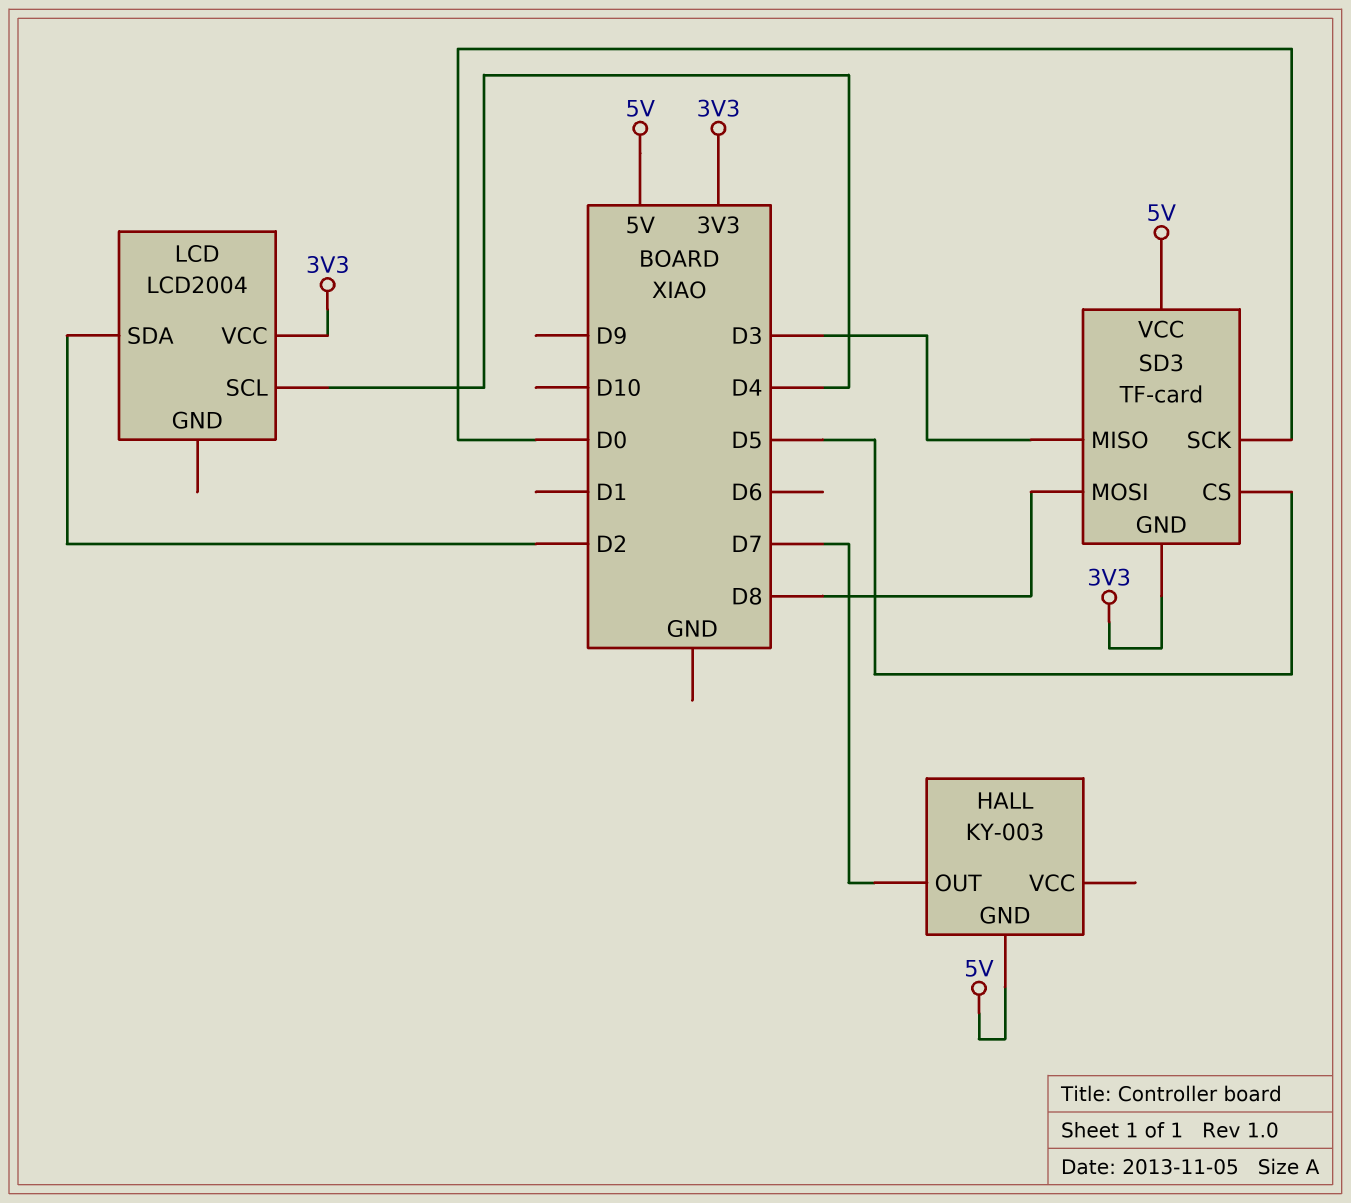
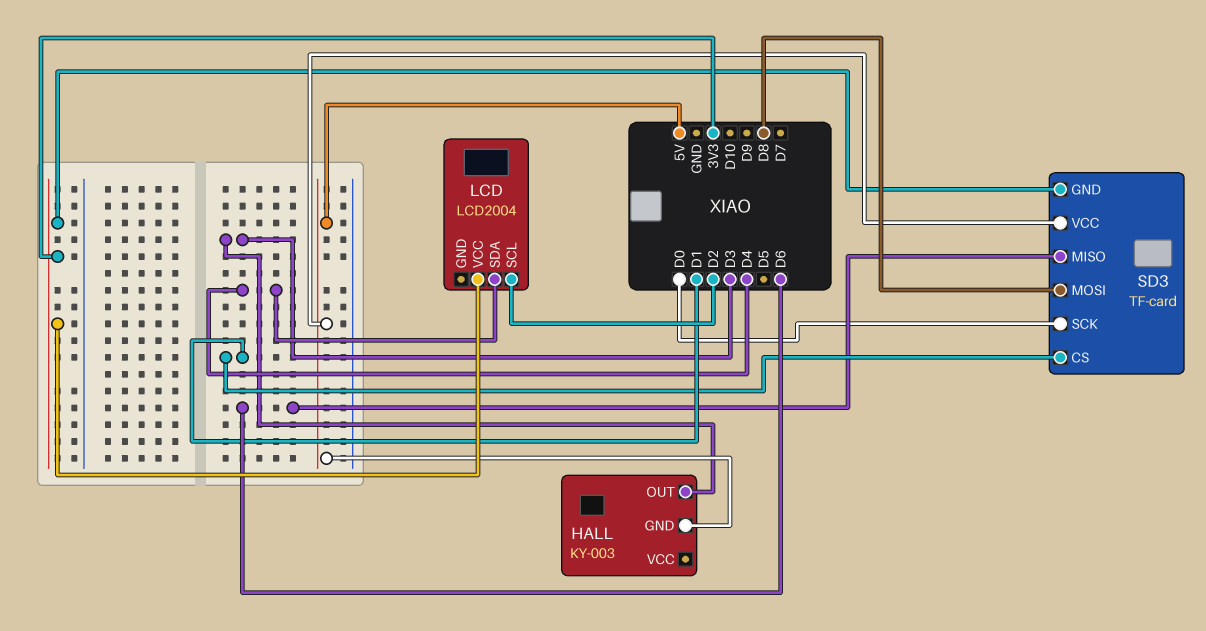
HALL pin OUT: D7 -> D3
LCD pin SCL: D4 -> D2
LCD pin SDA: D2 -> D4
SD3 pin CS: D5 -> D1
SD3 pin MISO: D3 -> D6

